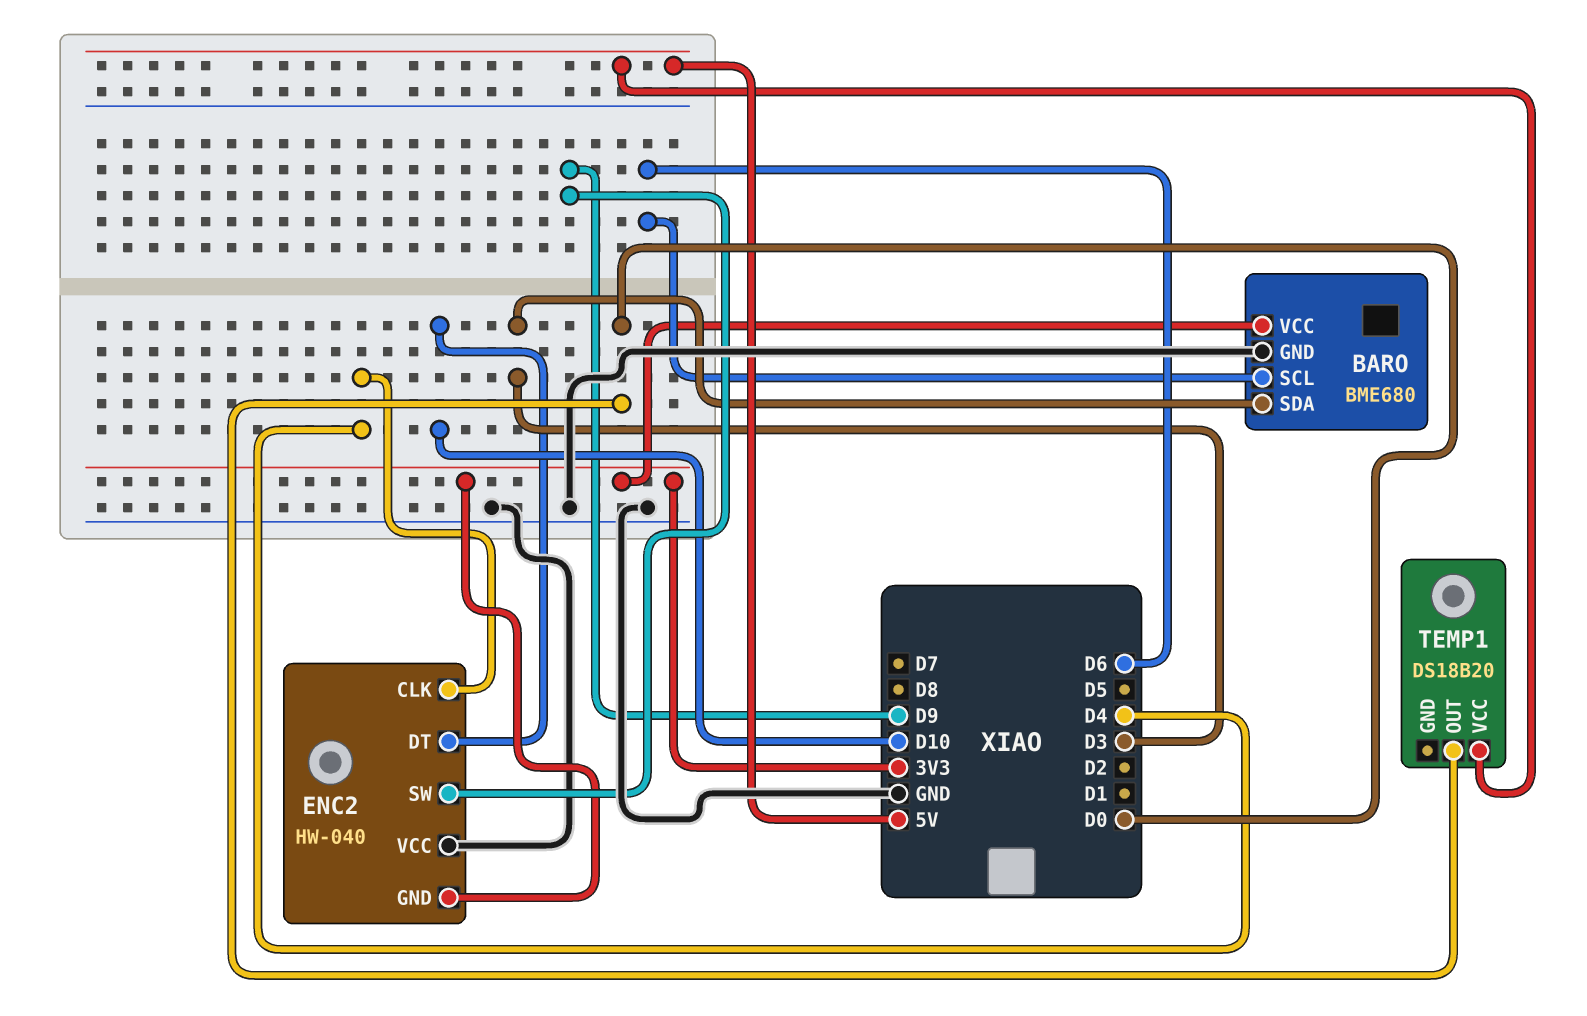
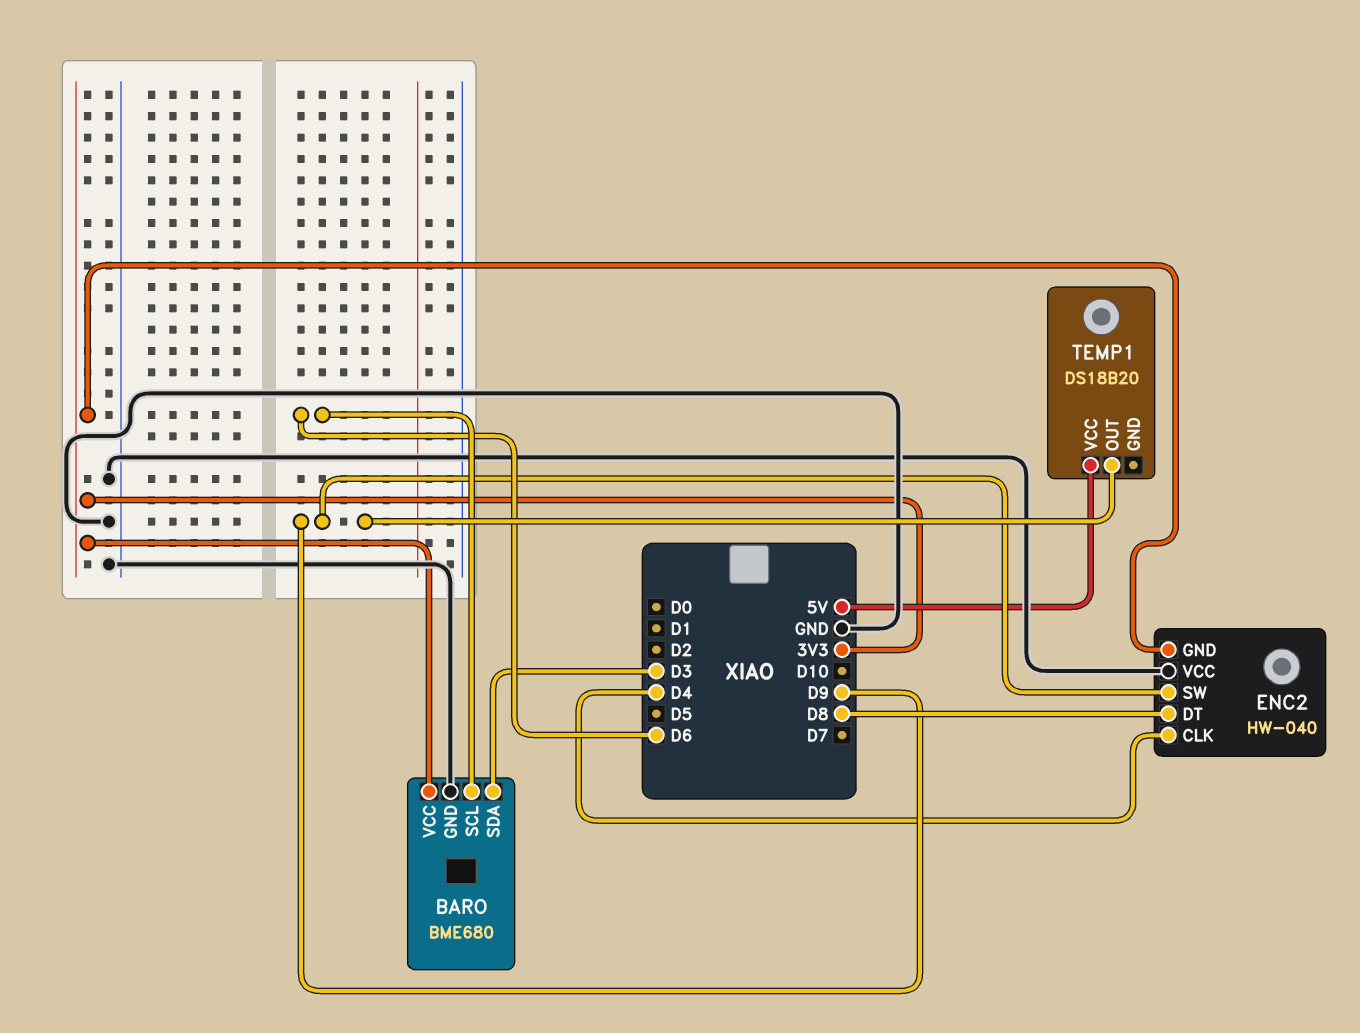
ENC2 pin DT: D10 -> D8
TEMP1 pin OUT: D0 -> D9

